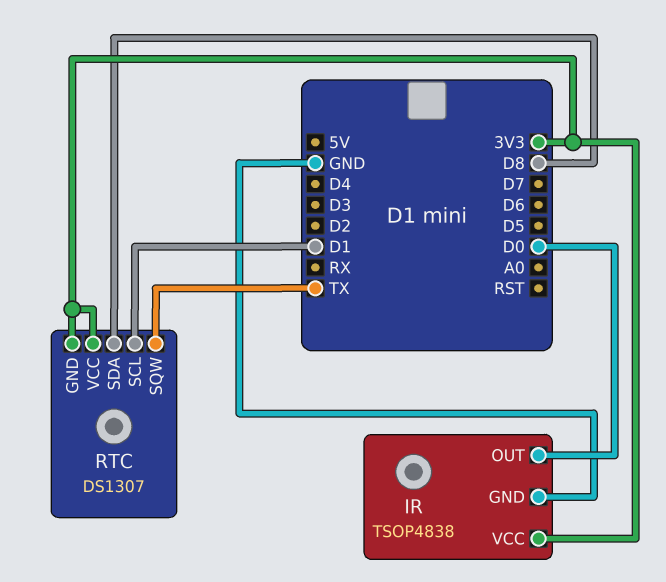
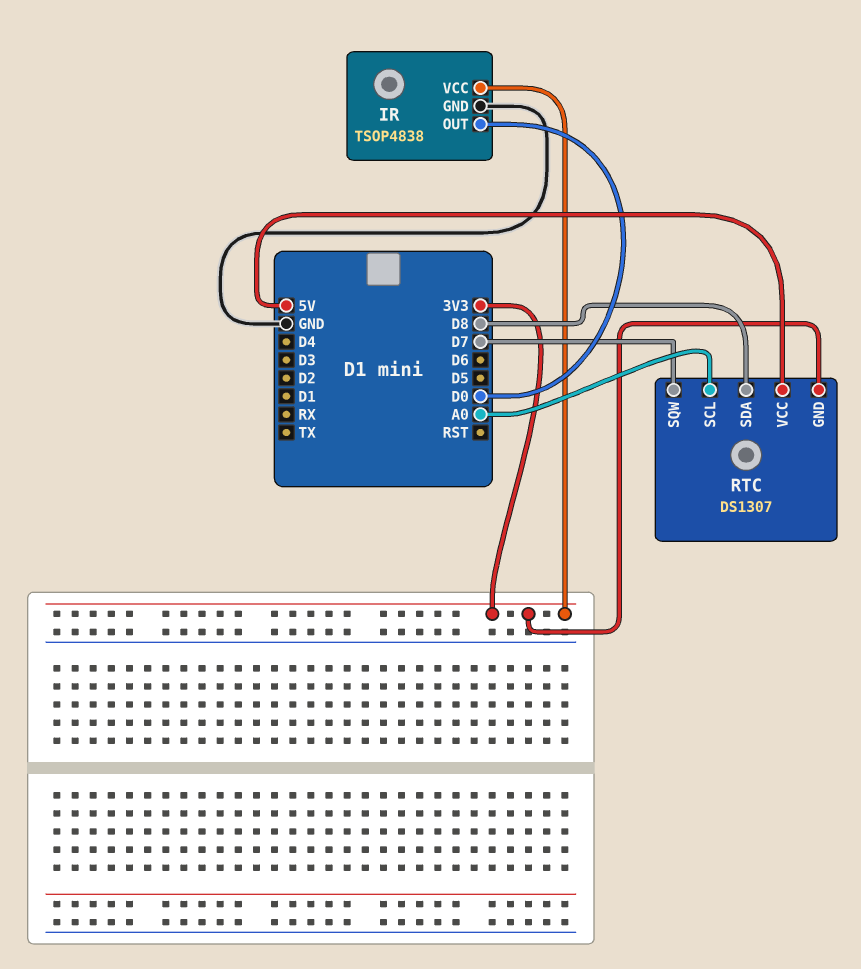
RTC pin SCL: D1 -> A0
RTC pin SQW: TX -> D7
RTC pin VCC: 3V3 -> 5V

